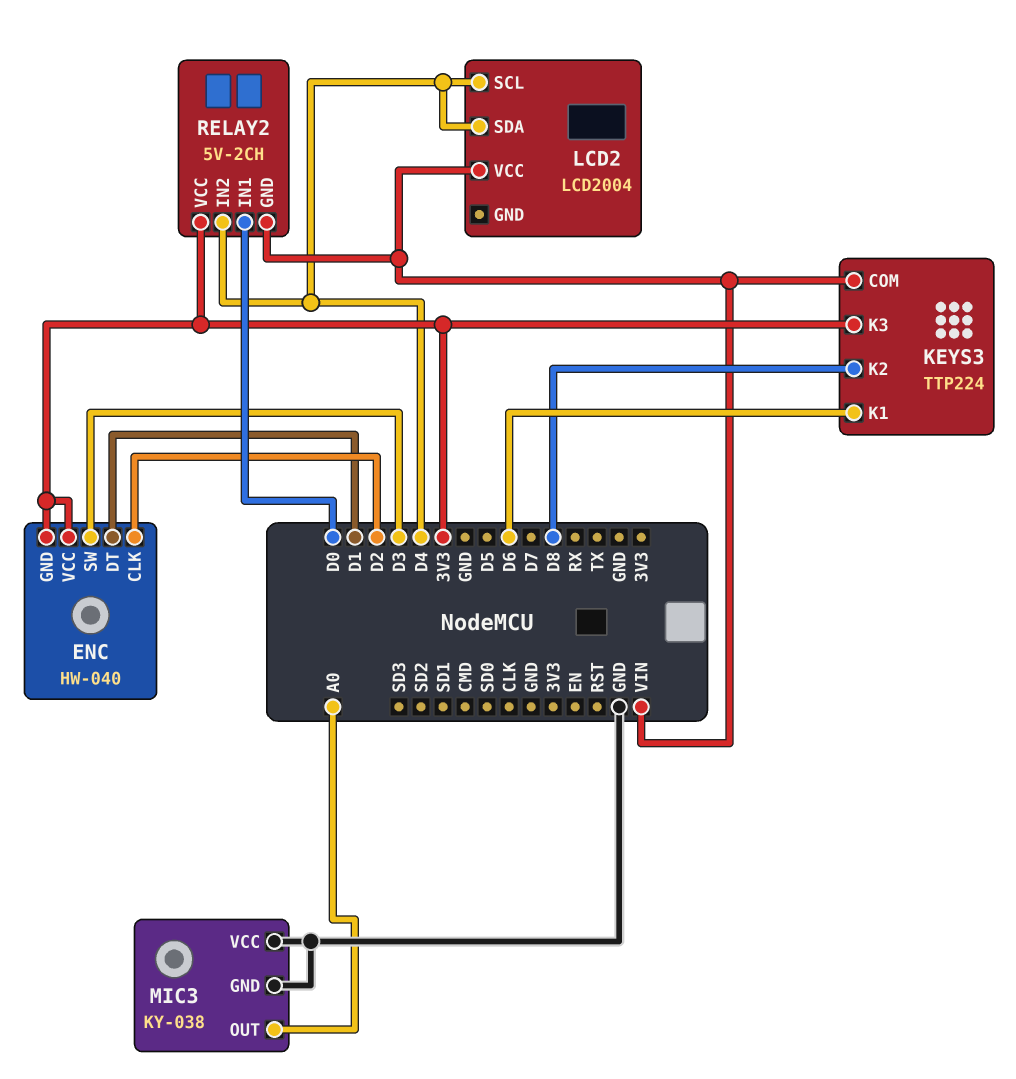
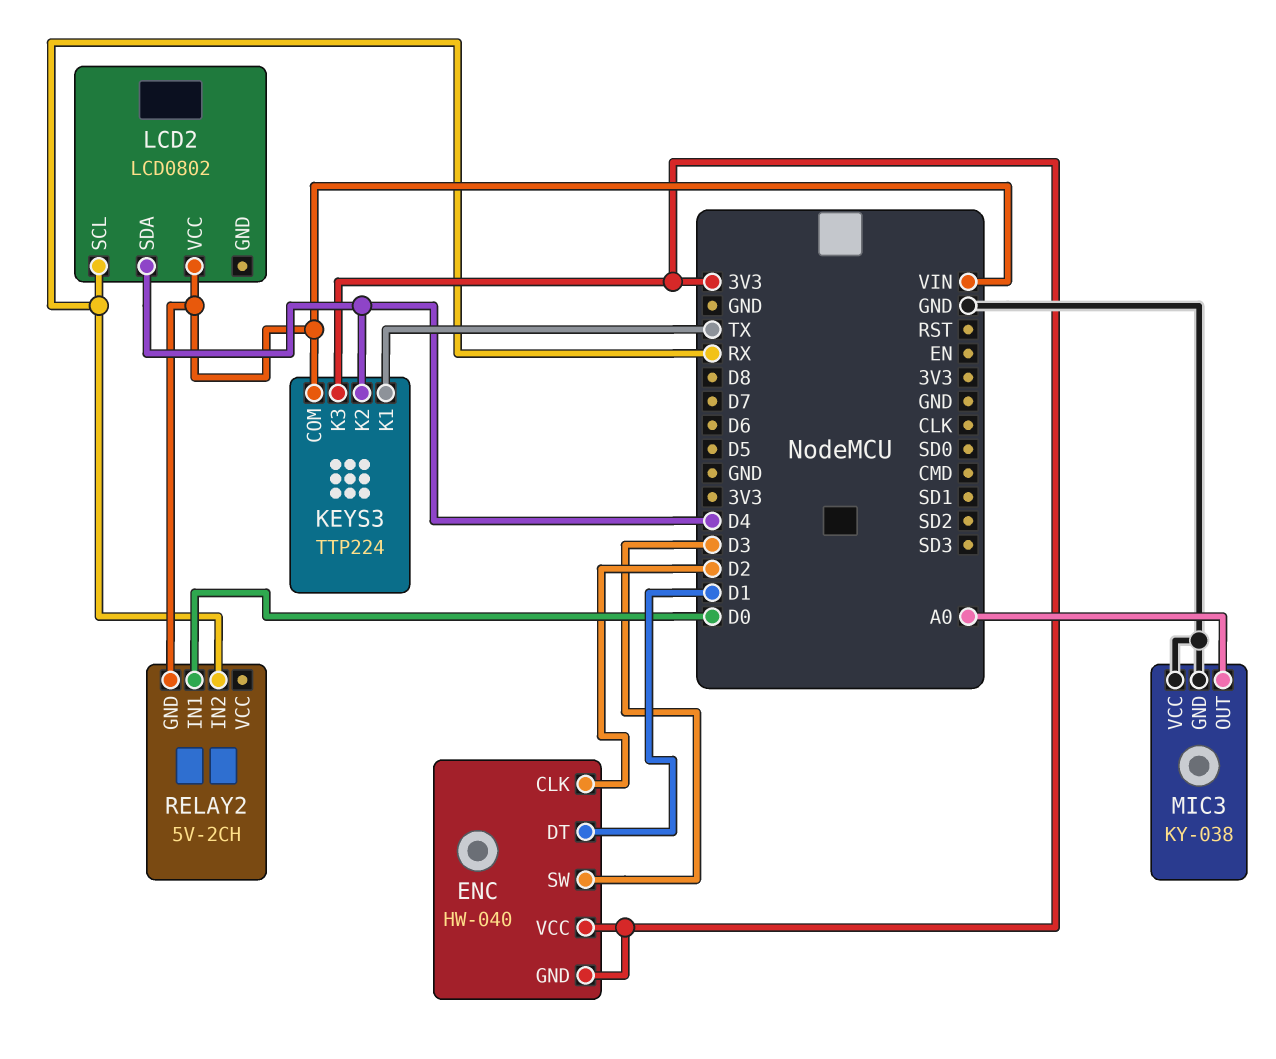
KEYS3 pin K1: D6 -> TX
KEYS3 pin K2: D8 -> D4
LCD2: LCD2004 -> LCD0802
LCD2 pin SCL: D4 -> RX
RELAY2 pin IN2: D4 -> RX
RELAY2 pin VCC: 3V3 -> none

